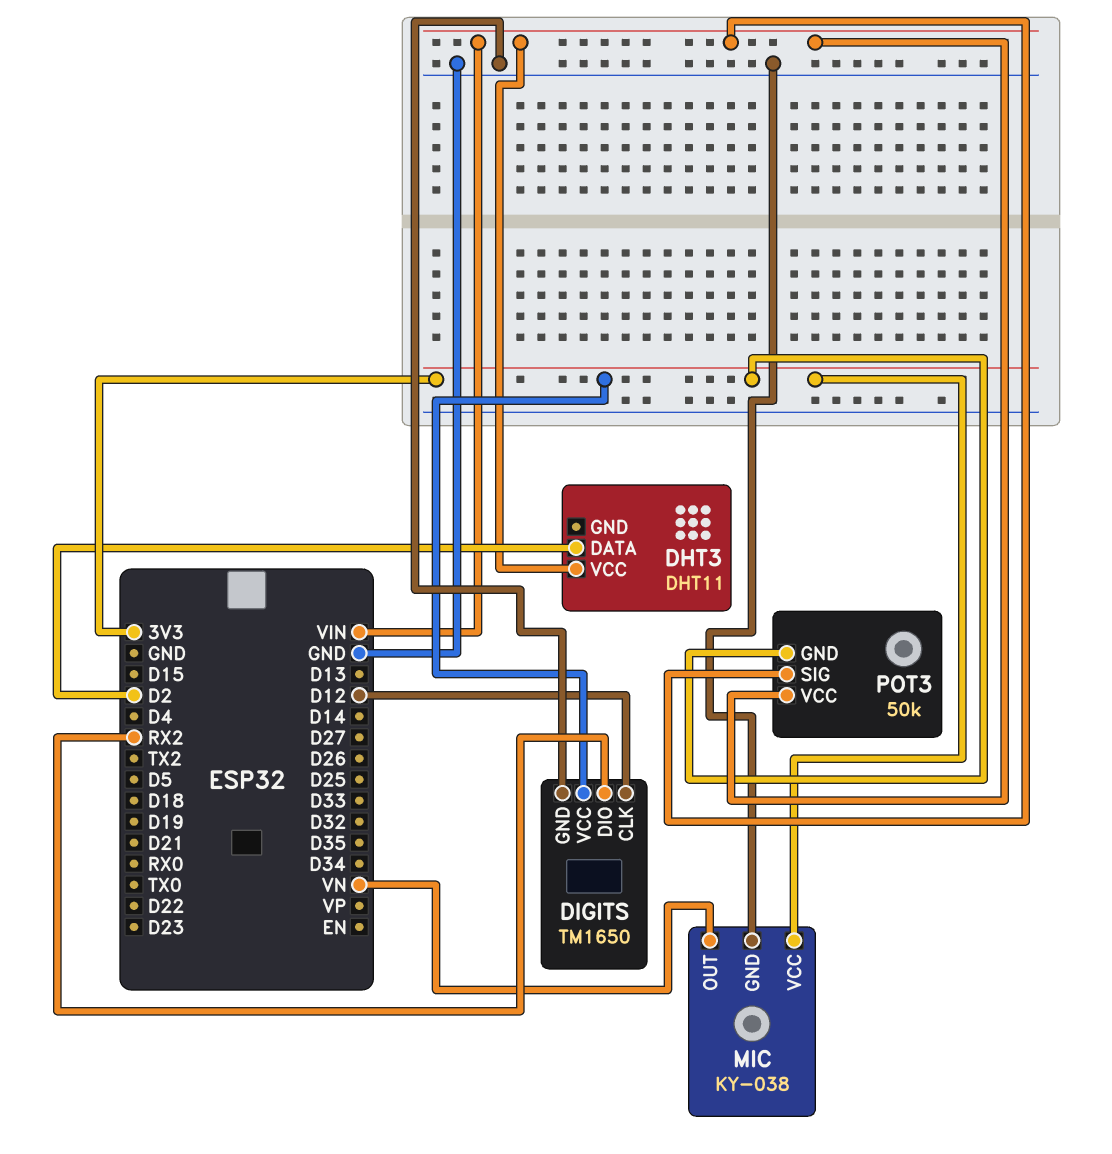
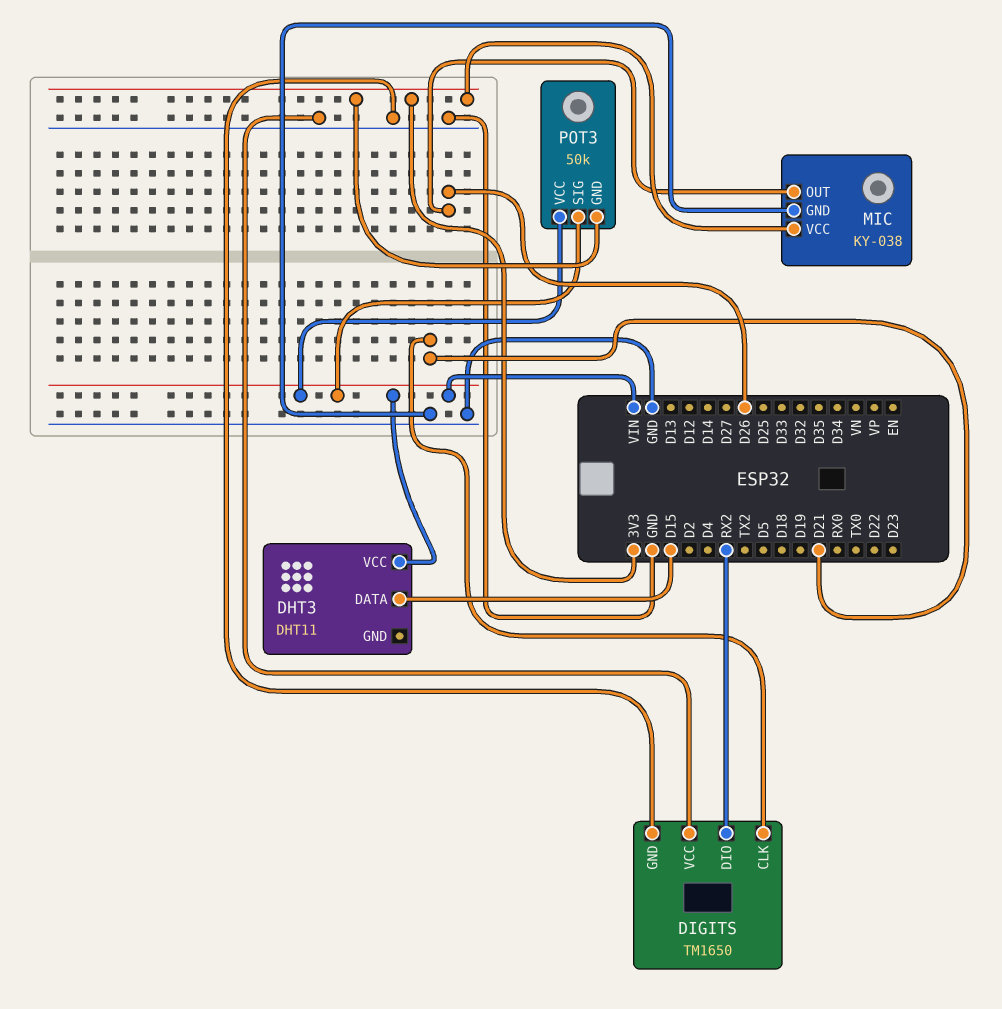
DHT3 pin DATA: D2 -> D15
DIGITS pin CLK: D12 -> D21
DIGITS pin VCC: 3V3 -> GND
MIC pin OUT: VN -> D26

